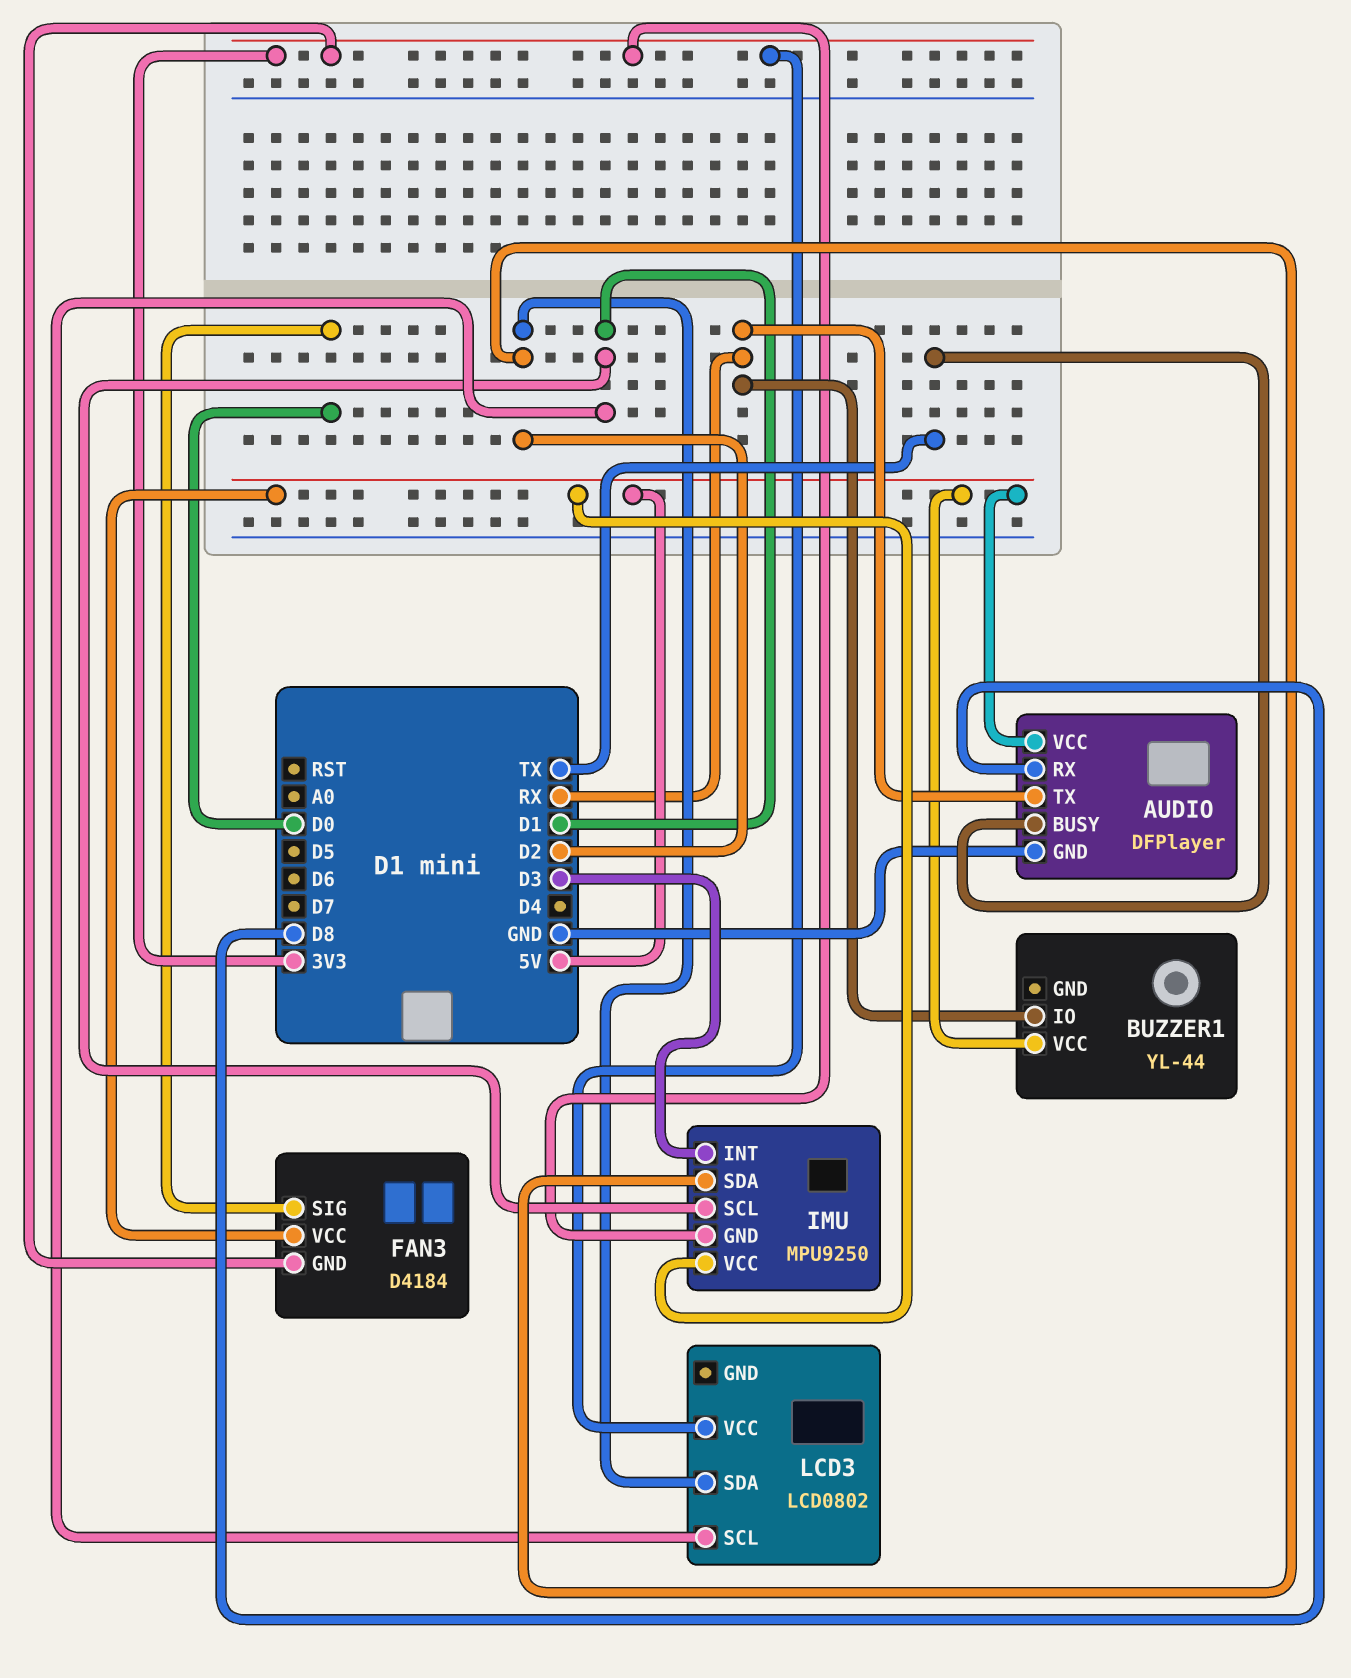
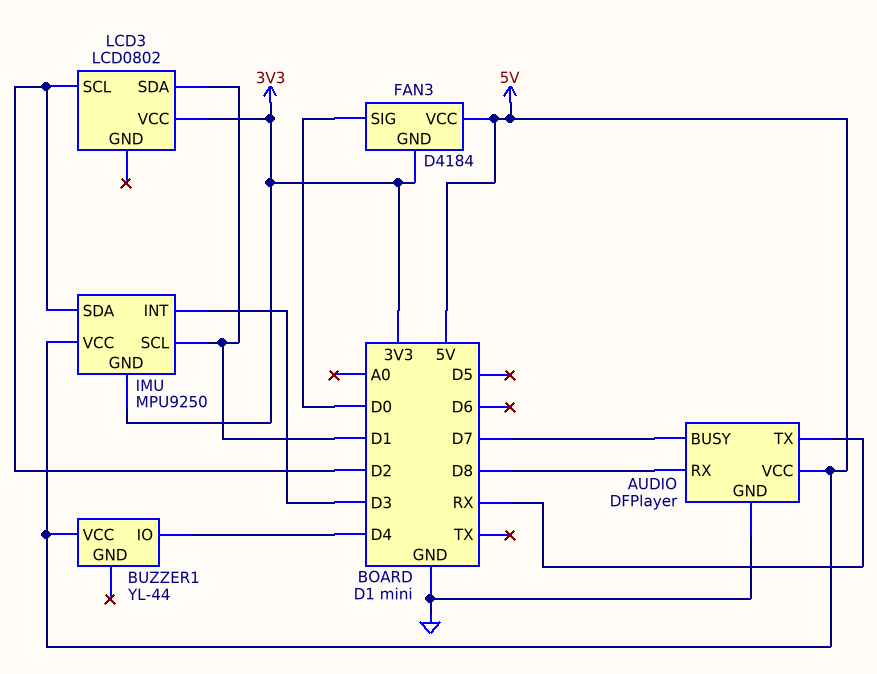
AUDIO pin BUSY: TX -> D7
BUZZER1 pin IO: RX -> D4
LCD3 pin SCL: D1 -> D2
LCD3 pin SDA: D2 -> D1

